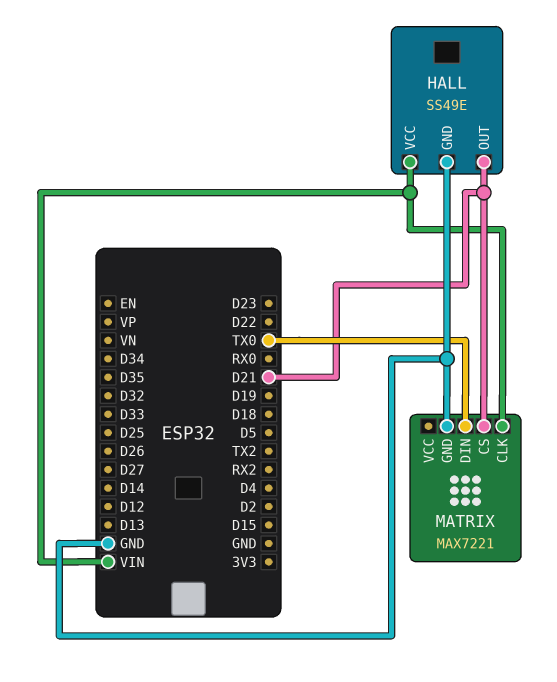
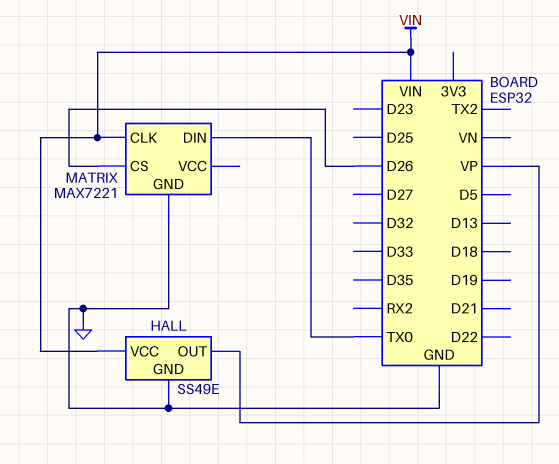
HALL pin OUT: D21 -> VP
MATRIX pin CS: D21 -> D26

